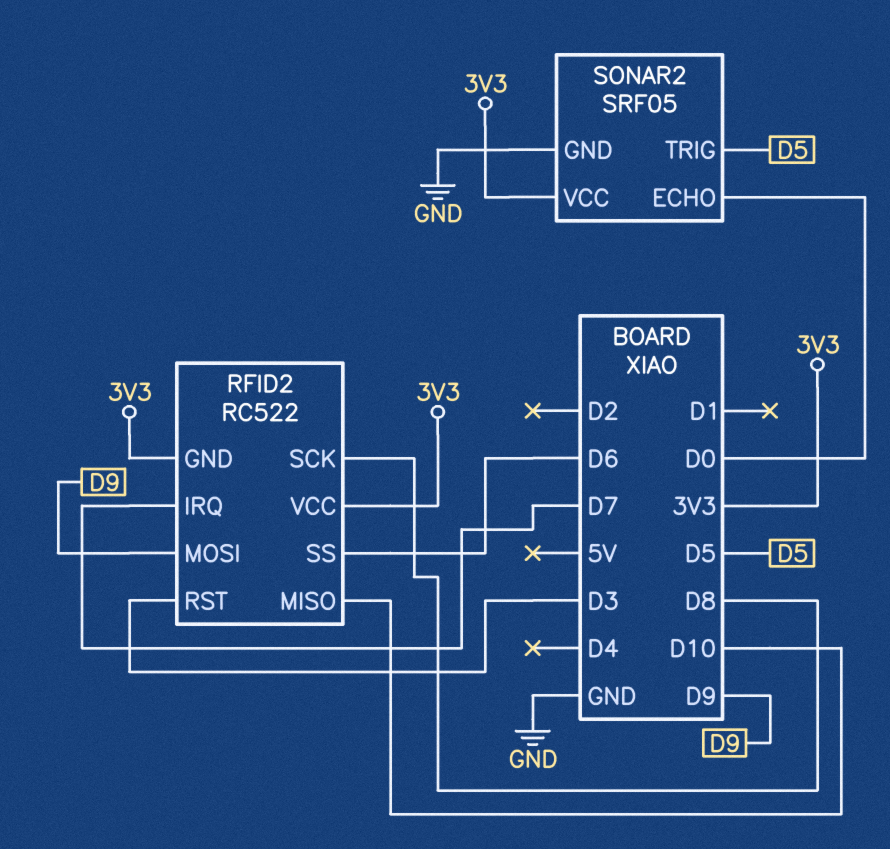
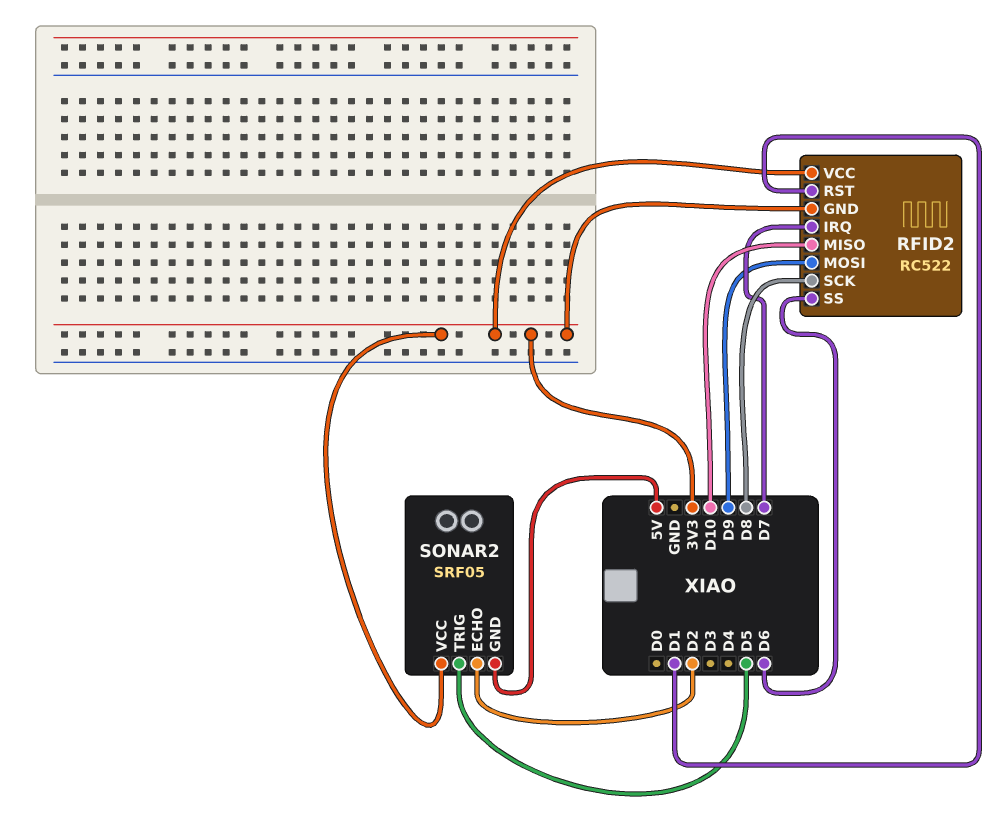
RFID2 pin RST: D3 -> D1
SONAR2 pin ECHO: D0 -> D2
SONAR2 pin GND: GND -> 5V

